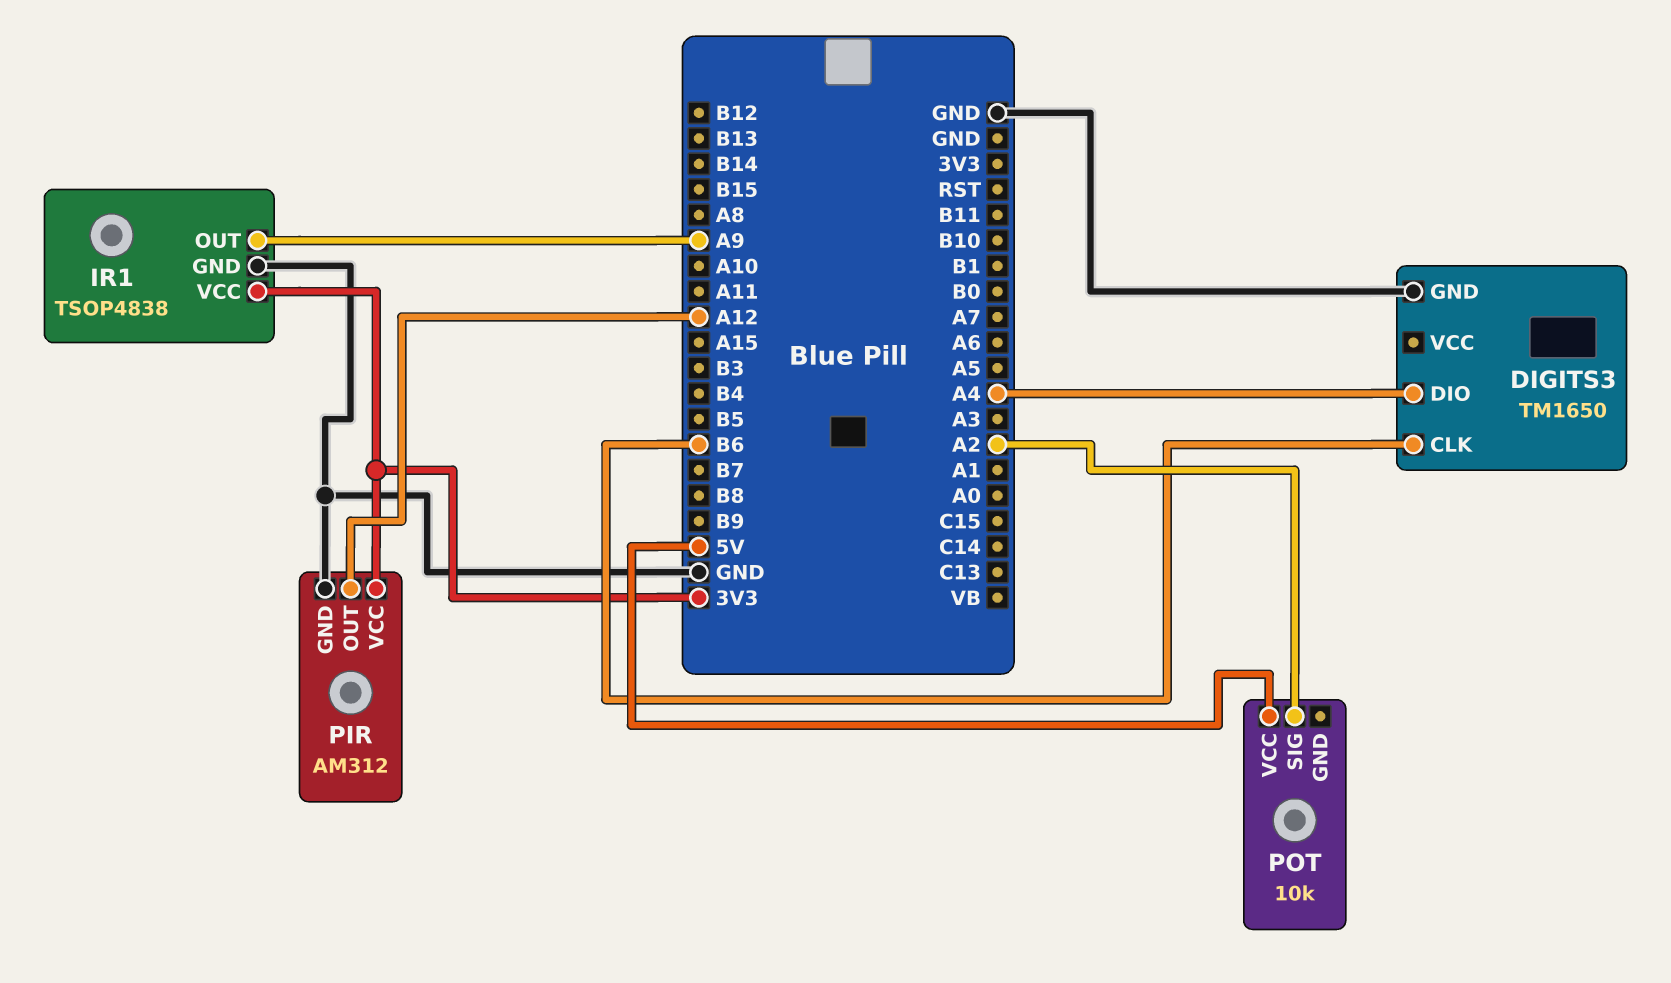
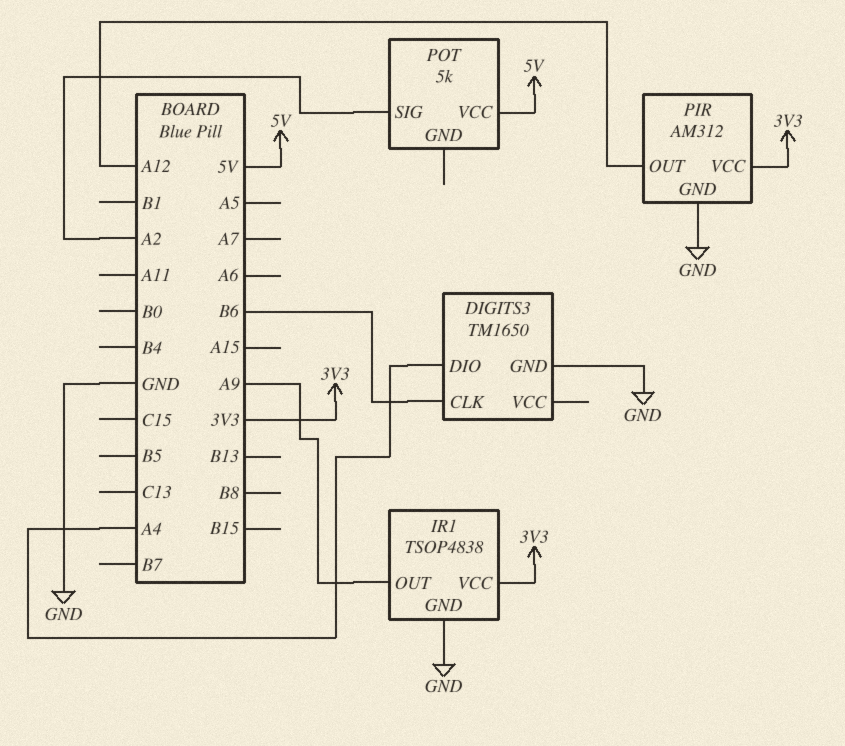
POT: 10k -> 5k

